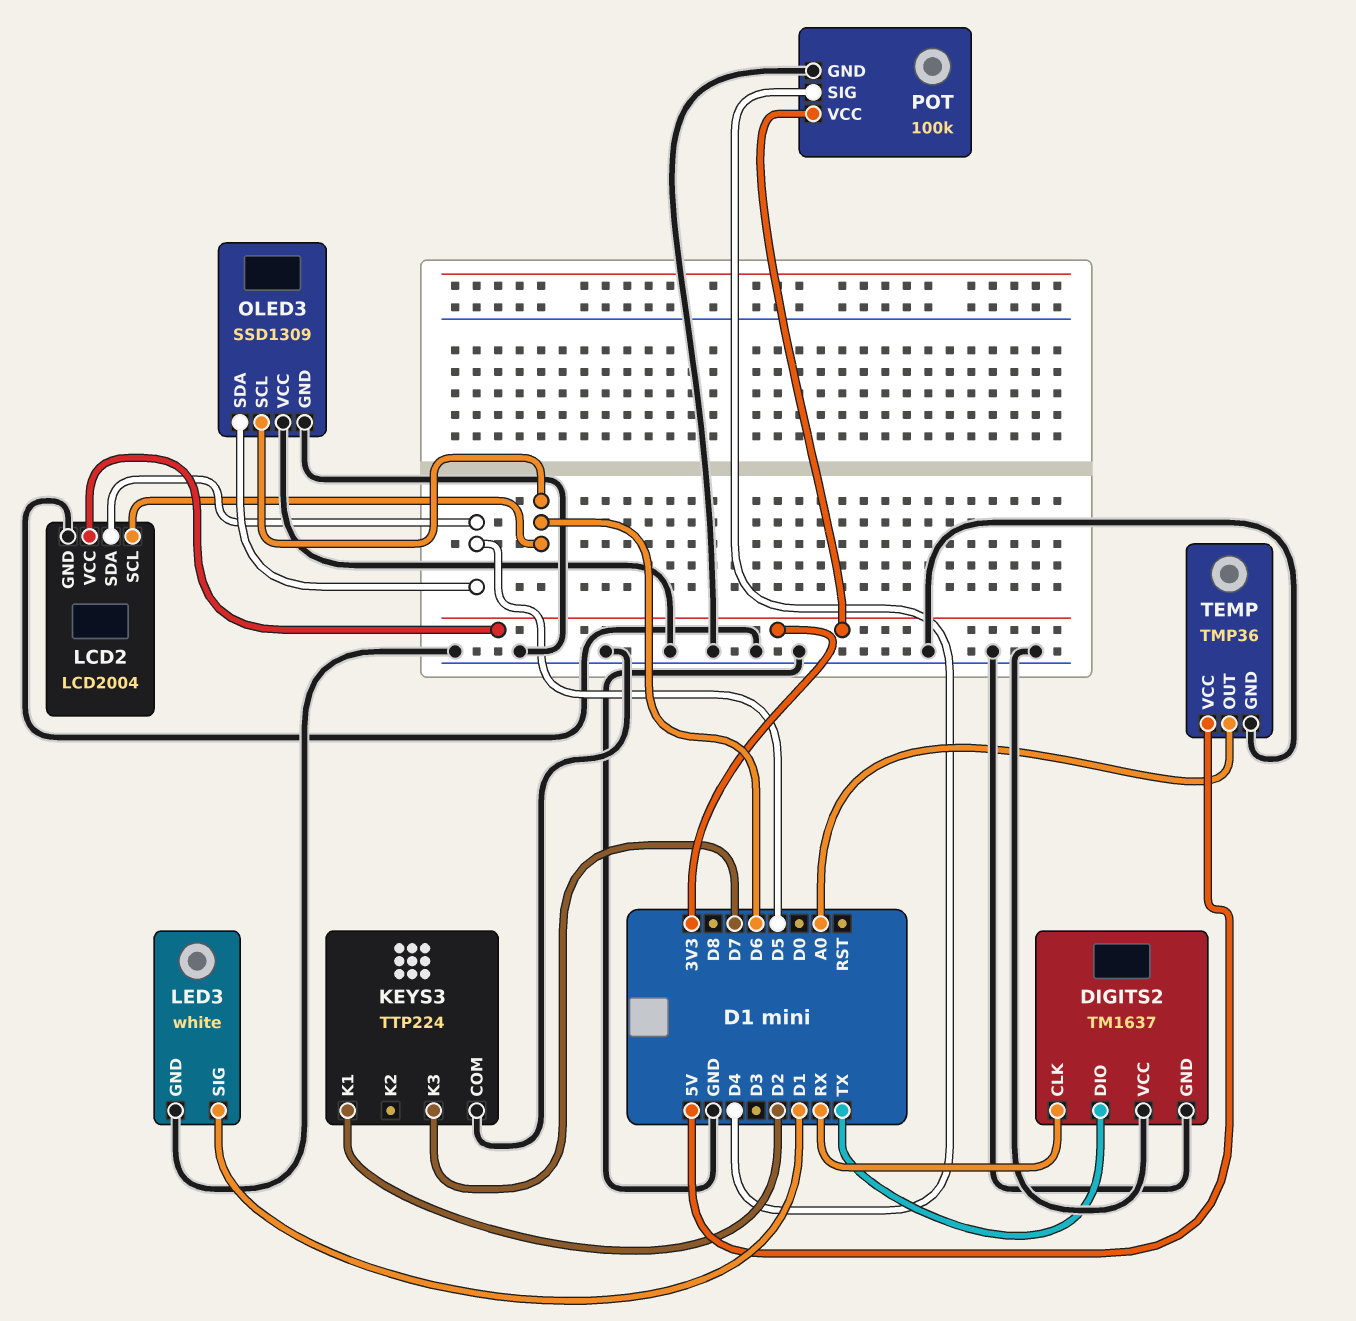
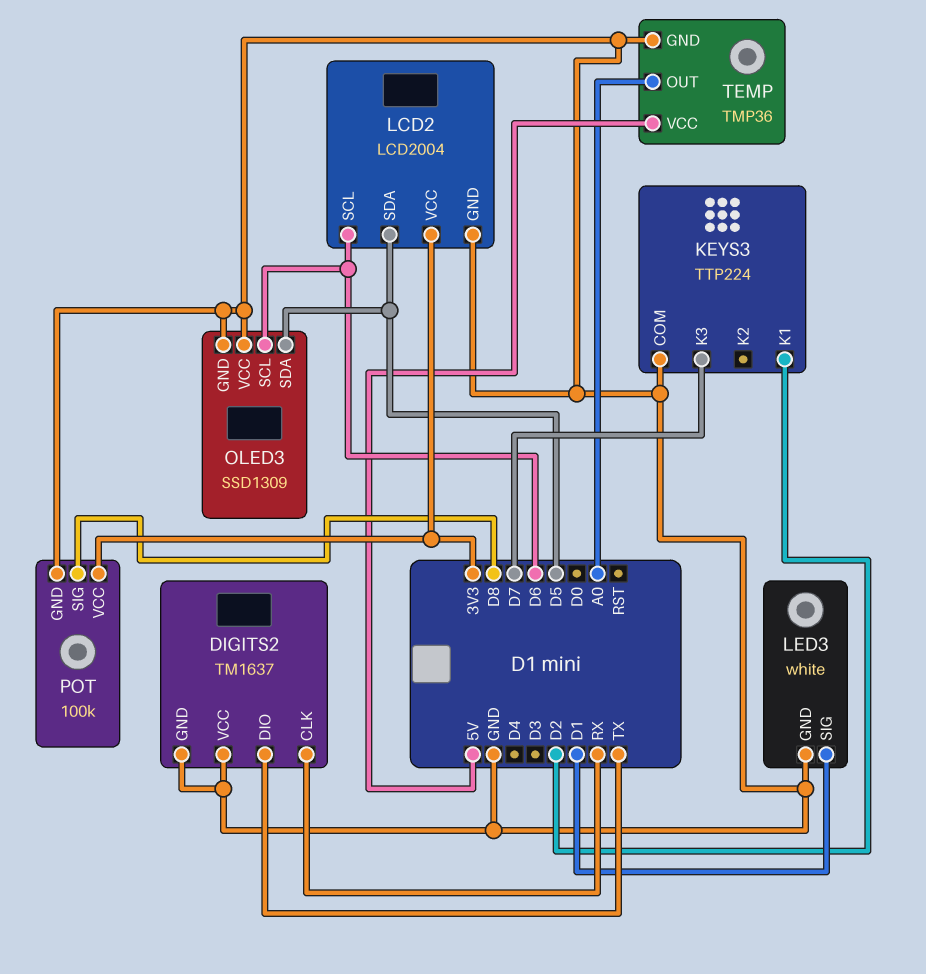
POT pin SIG: D4 -> D8

